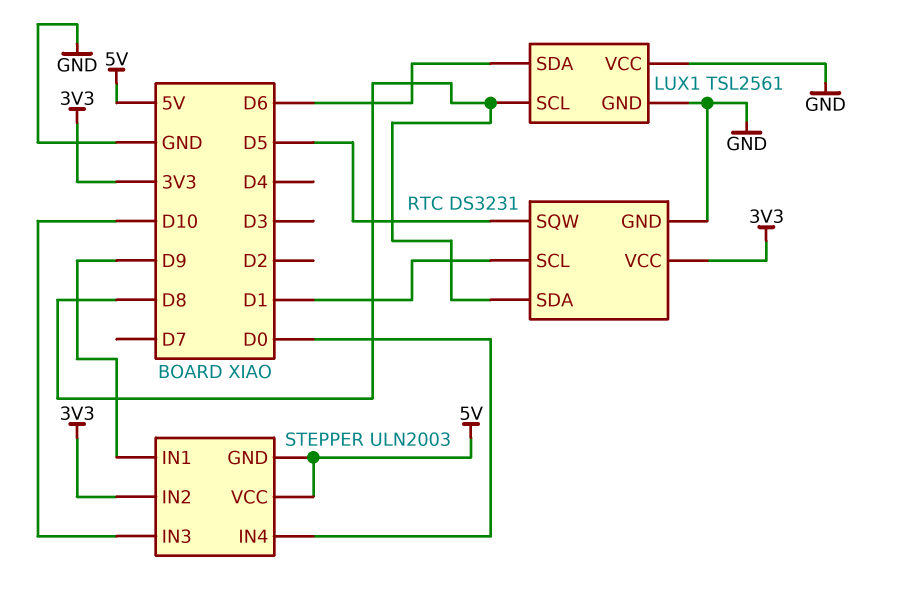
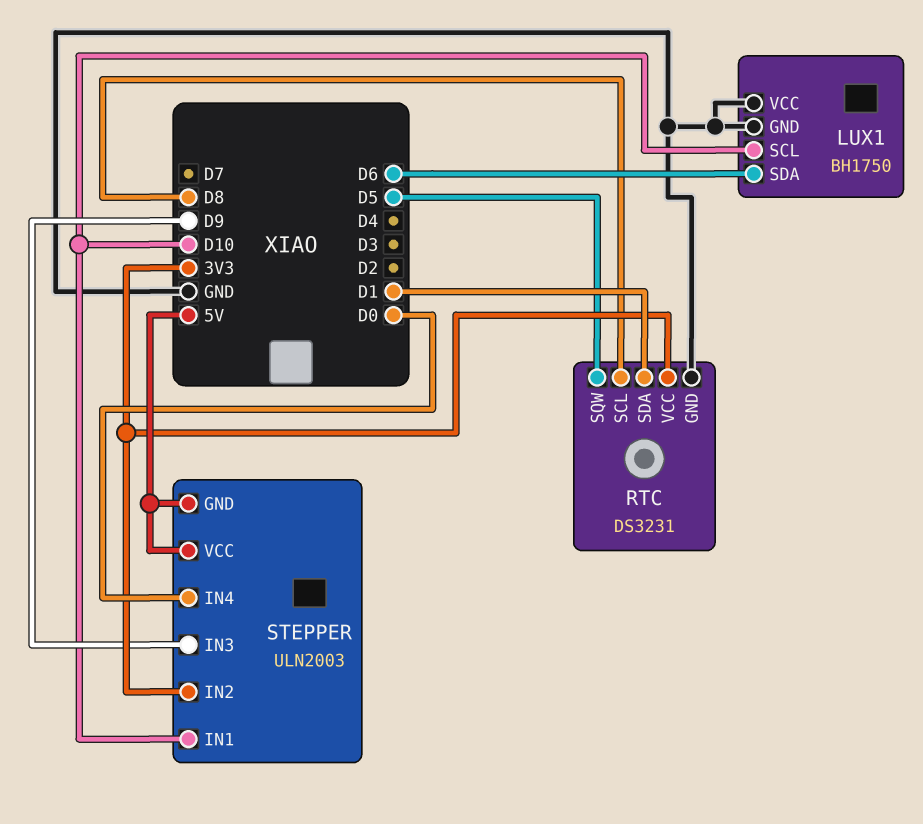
LUX1: TSL2561 -> BH1750
LUX1 pin SCL: D8 -> D10
RTC pin SCL: D1 -> D8
RTC pin SDA: D8 -> D1
STEPPER pin IN1: D9 -> D10
STEPPER pin IN3: D10 -> D9

